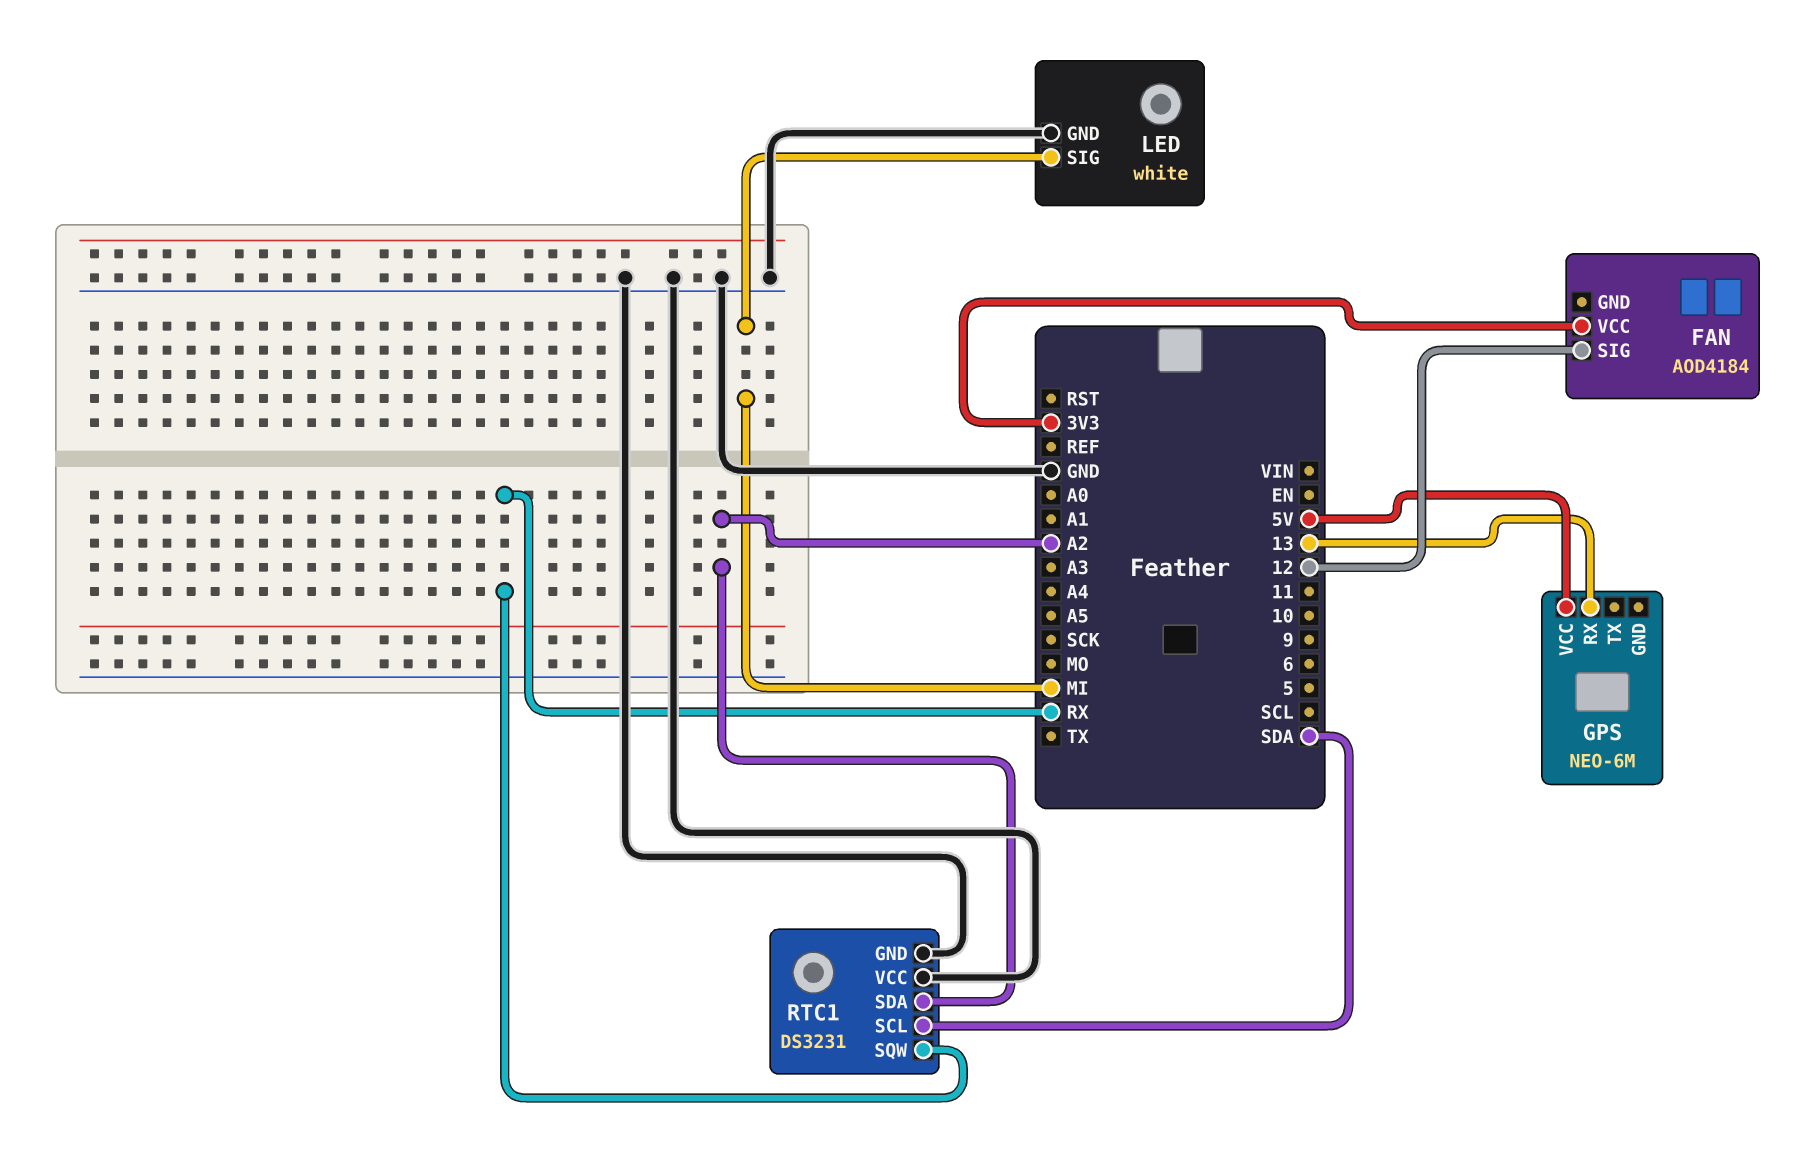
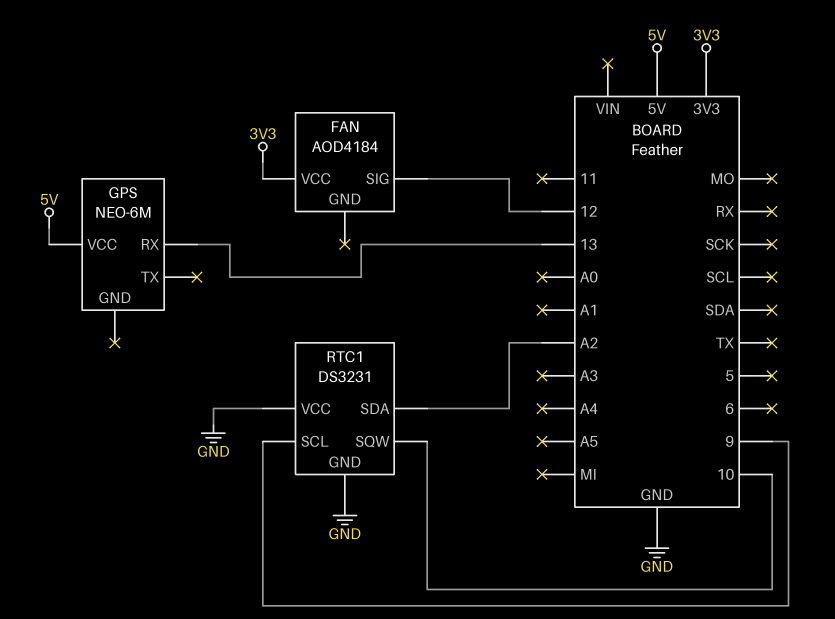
LED: white -> none
LED pin GND: GND -> none
LED pin SIG: MI -> none
RTC1 pin SCL: SDA -> 9
RTC1 pin SQW: RX -> 10

